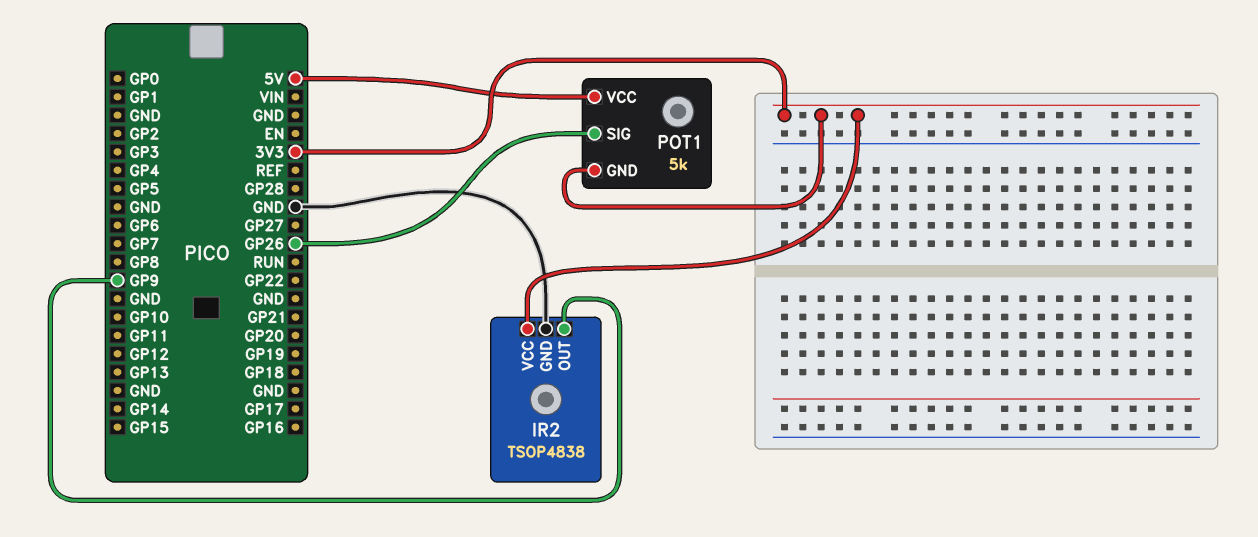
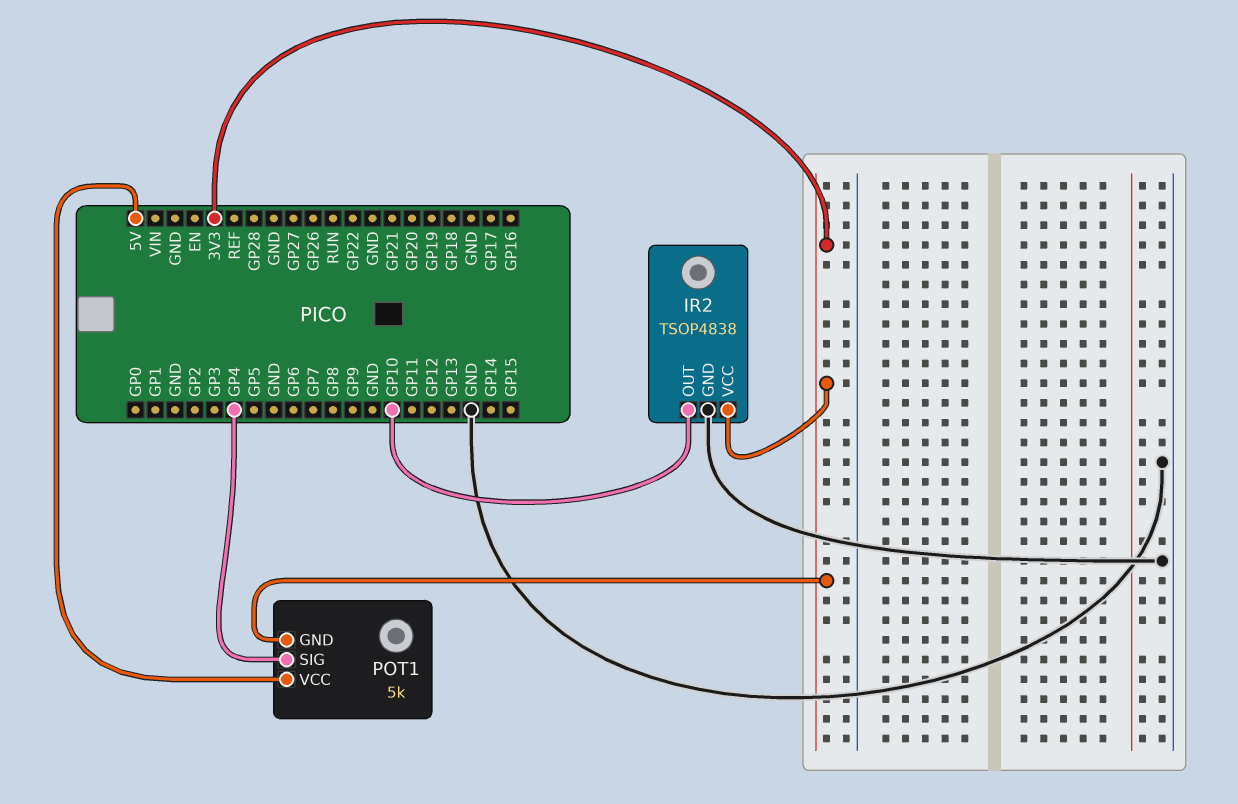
IR2 pin OUT: GP9 -> GP10
POT1 pin SIG: GP26 -> GP4

